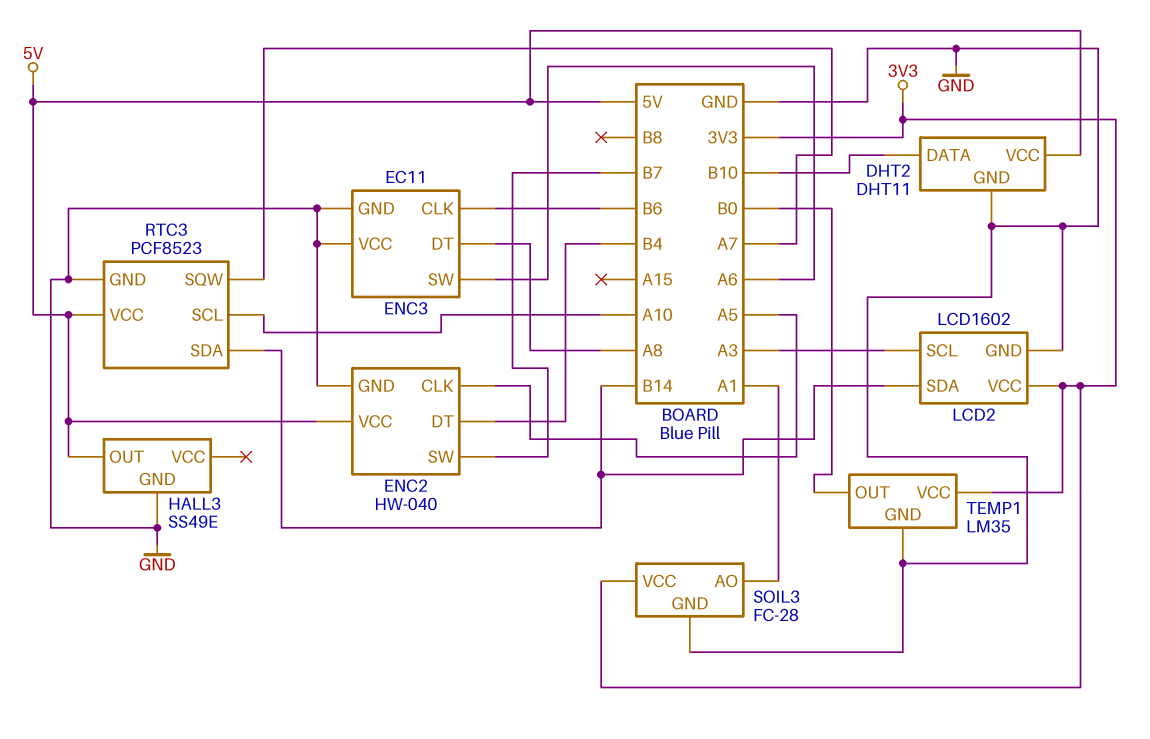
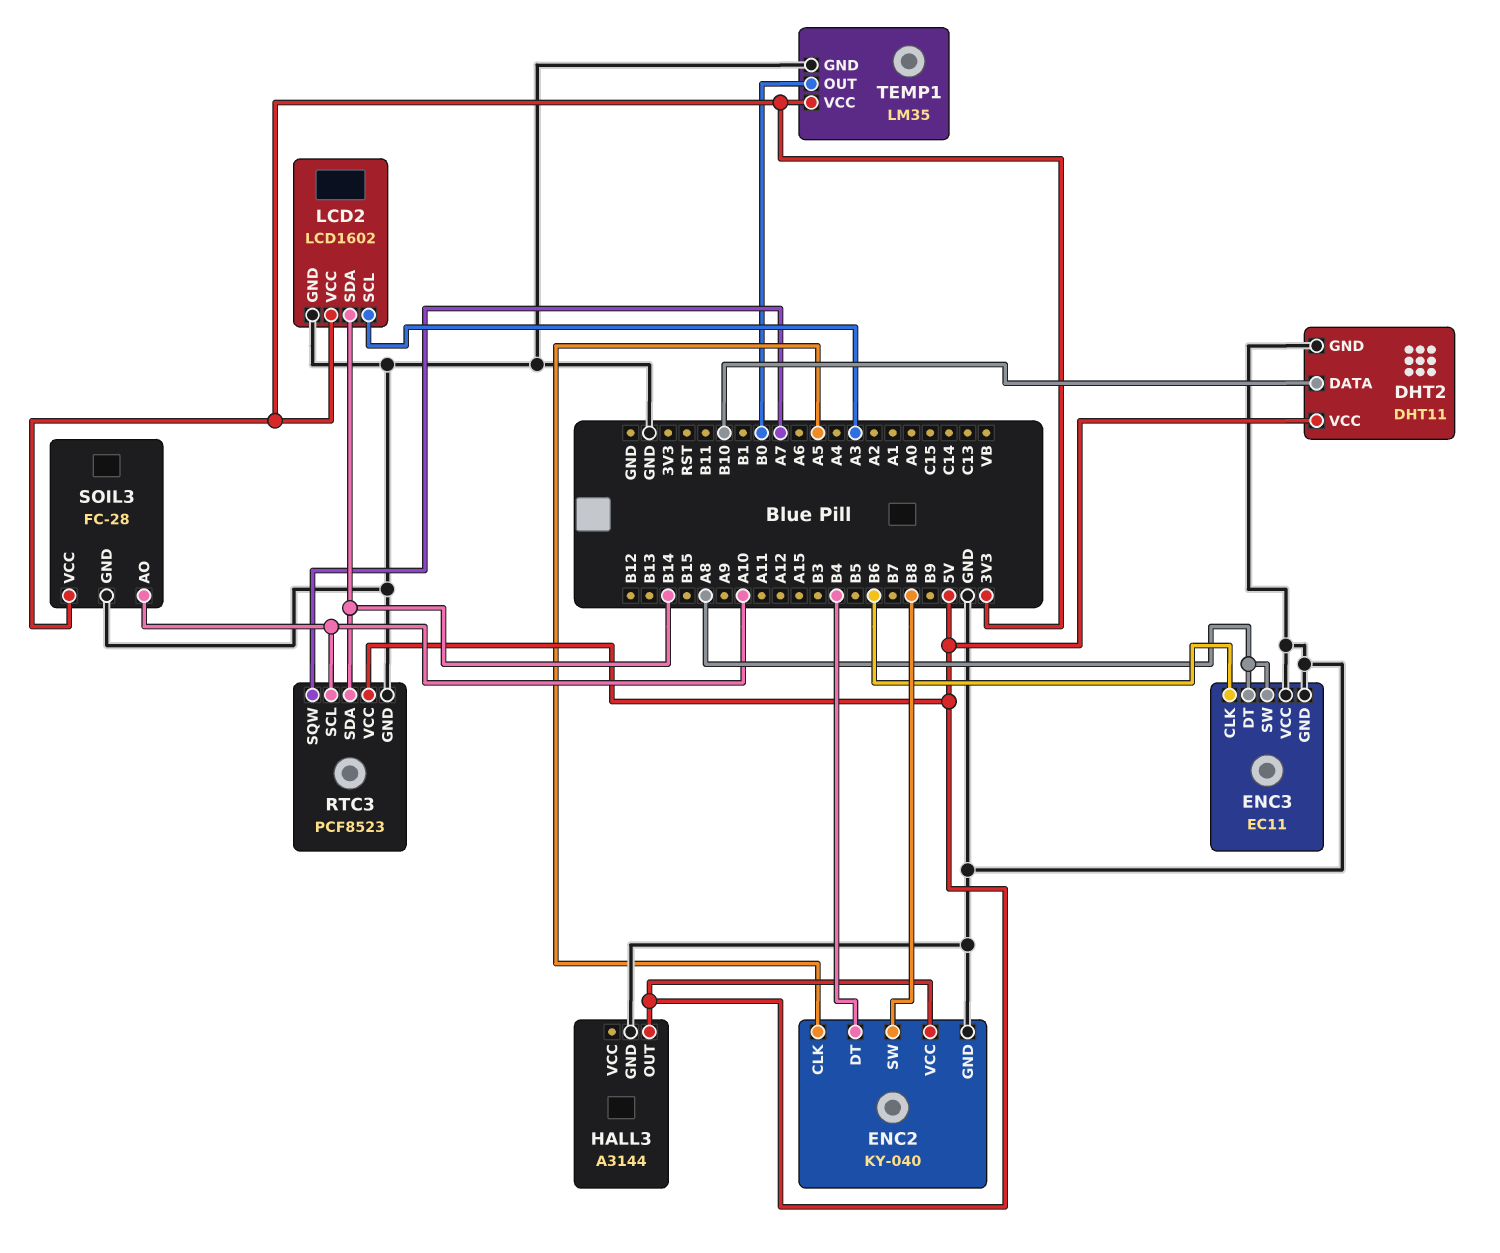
ENC2: HW-040 -> KY-040
ENC2 pin SW: B7 -> B8
ENC3 pin SW: A6 -> A8
HALL3: SS49E -> A3144
SOIL3 pin AO: A1 -> A10

